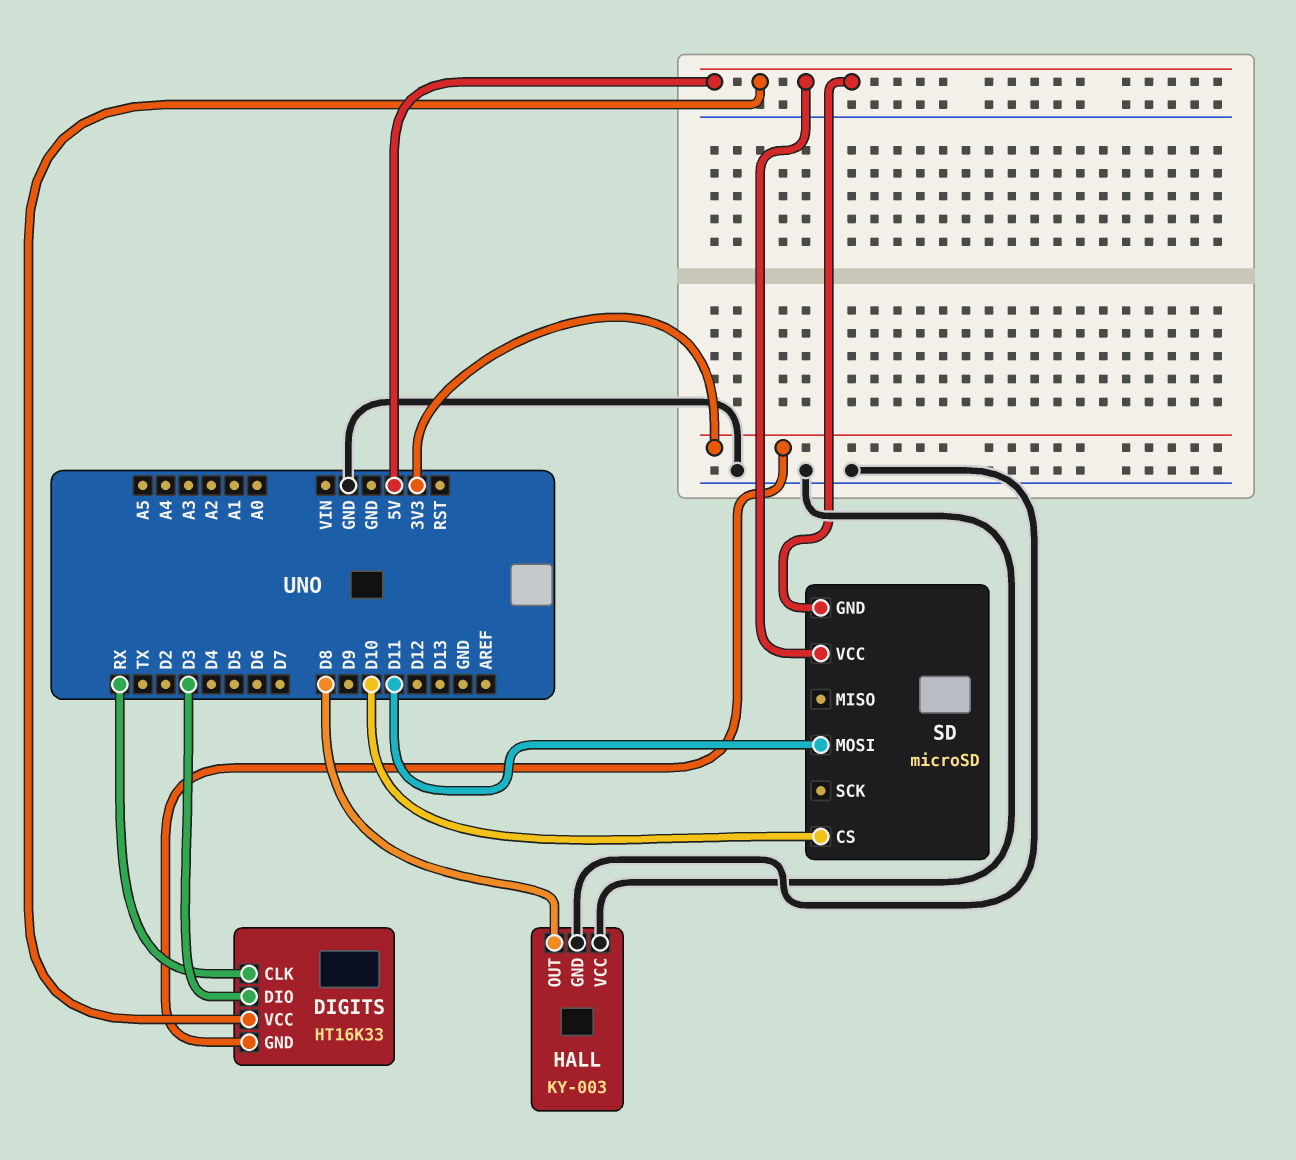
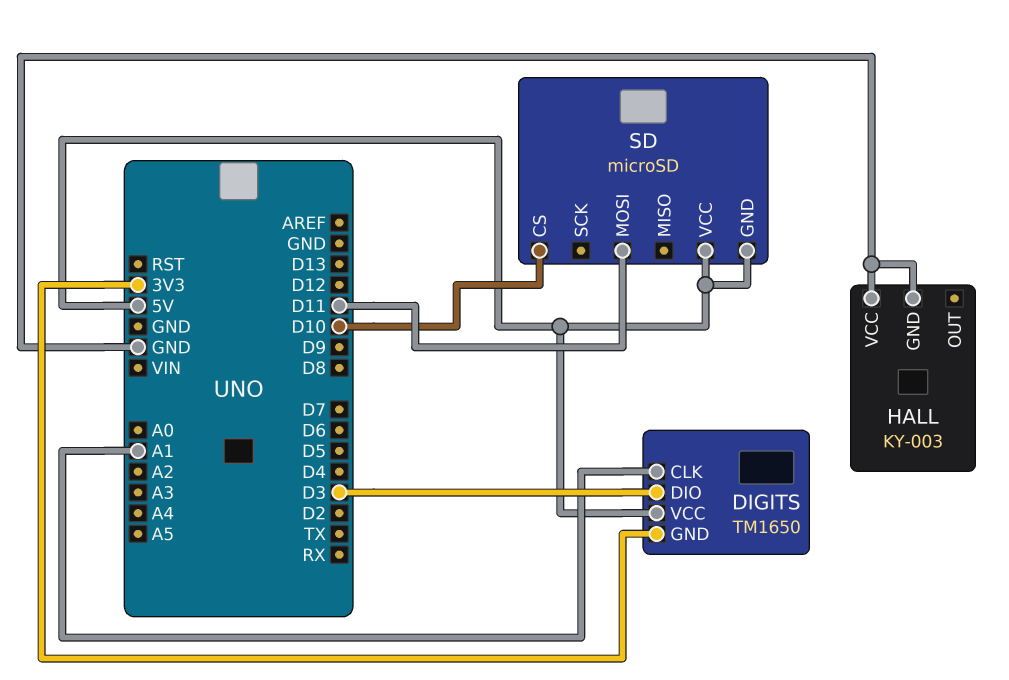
DIGITS: HT16K33 -> TM1650
DIGITS pin CLK: RX -> A1
HALL pin OUT: D8 -> none

